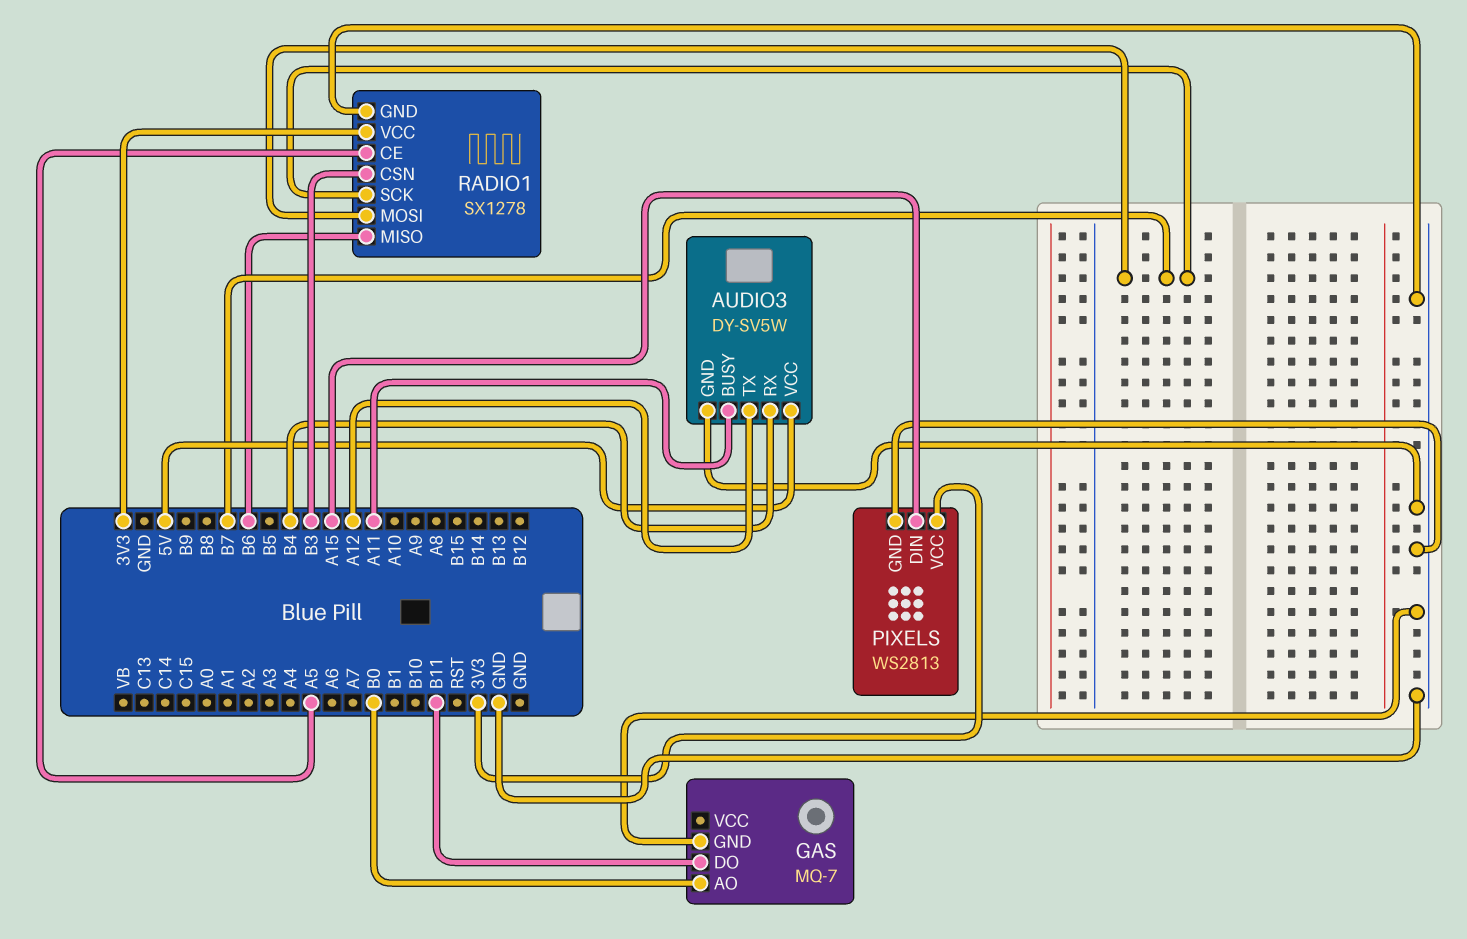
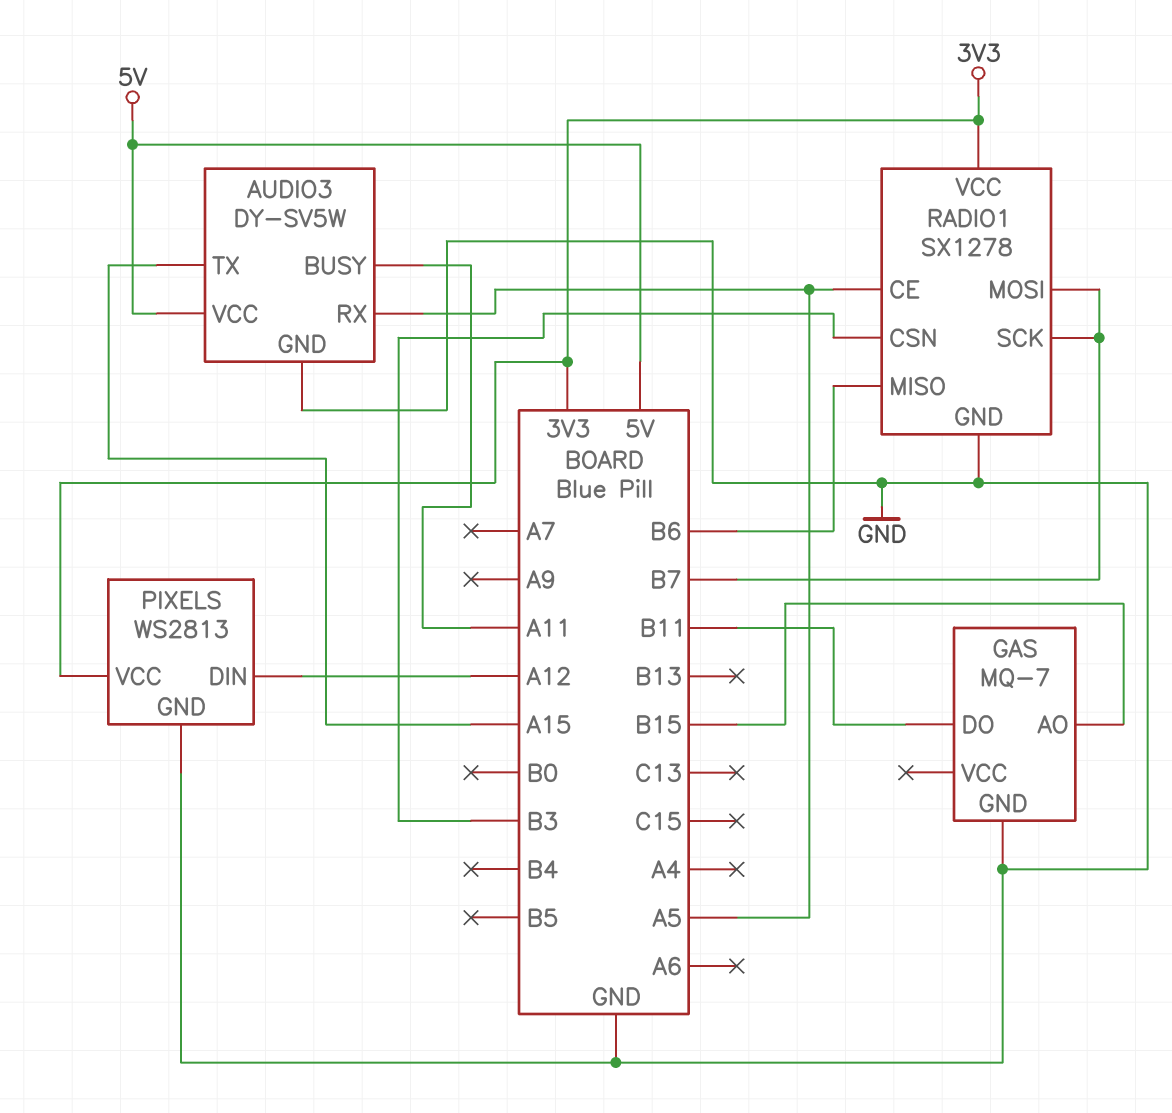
AUDIO3 pin RX: B4 -> A5
AUDIO3 pin TX: A12 -> A15
GAS pin AO: B0 -> B15
PIXELS pin DIN: A15 -> A12

